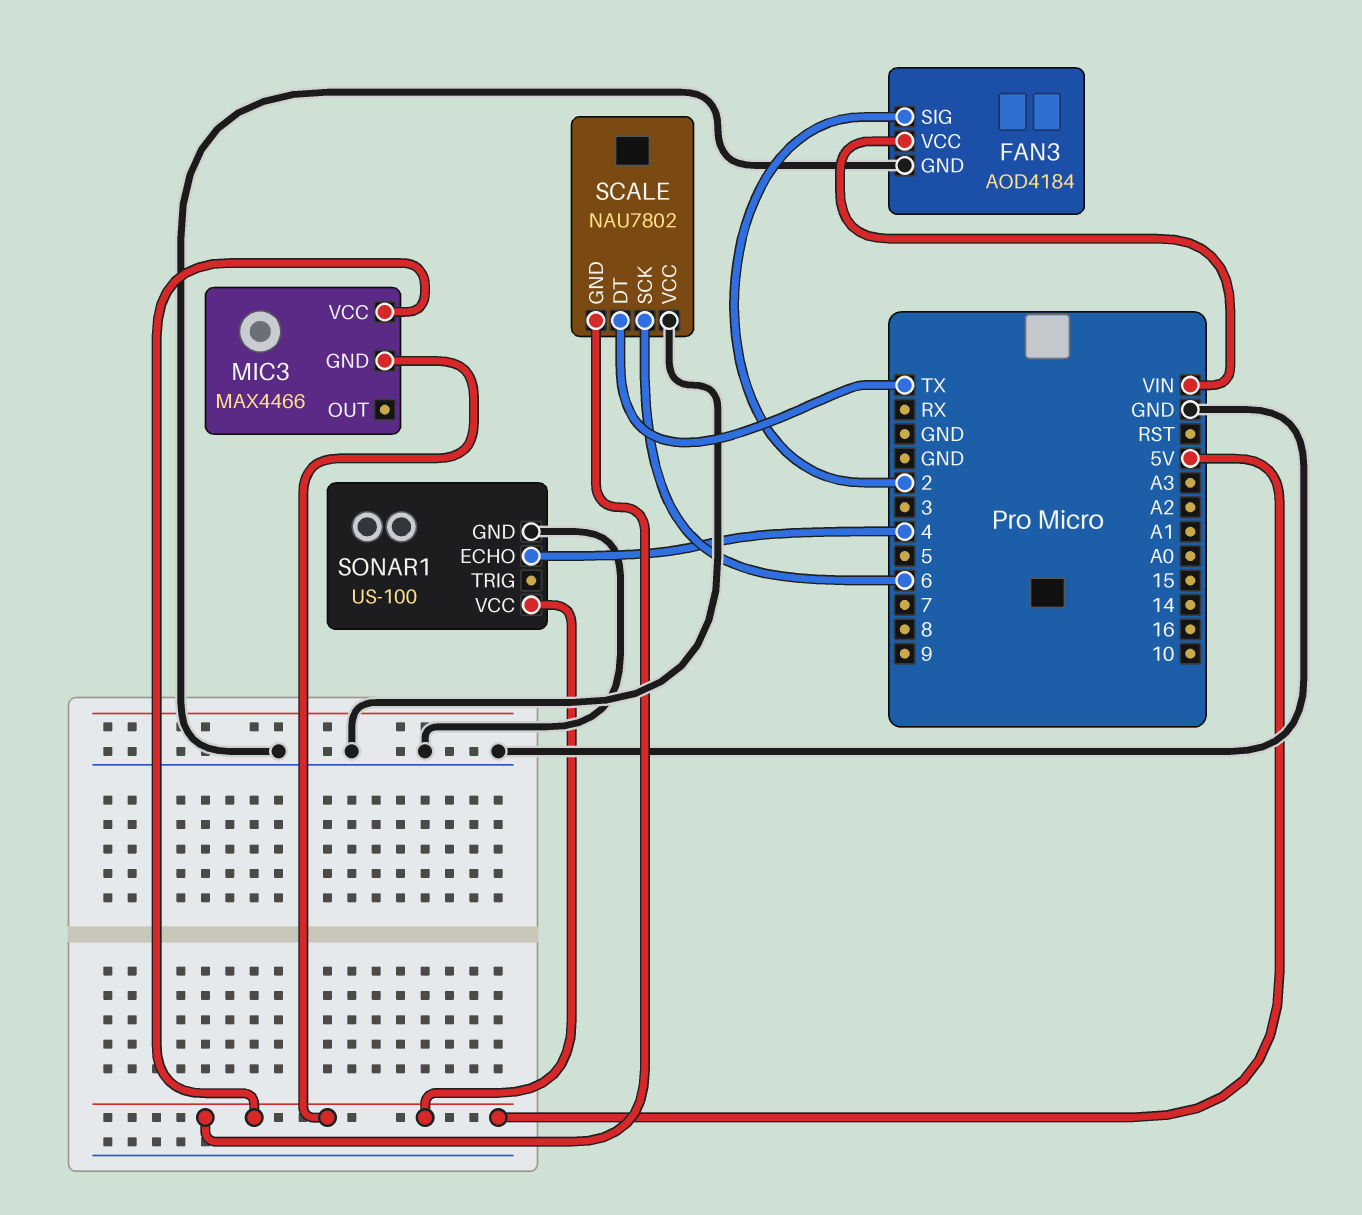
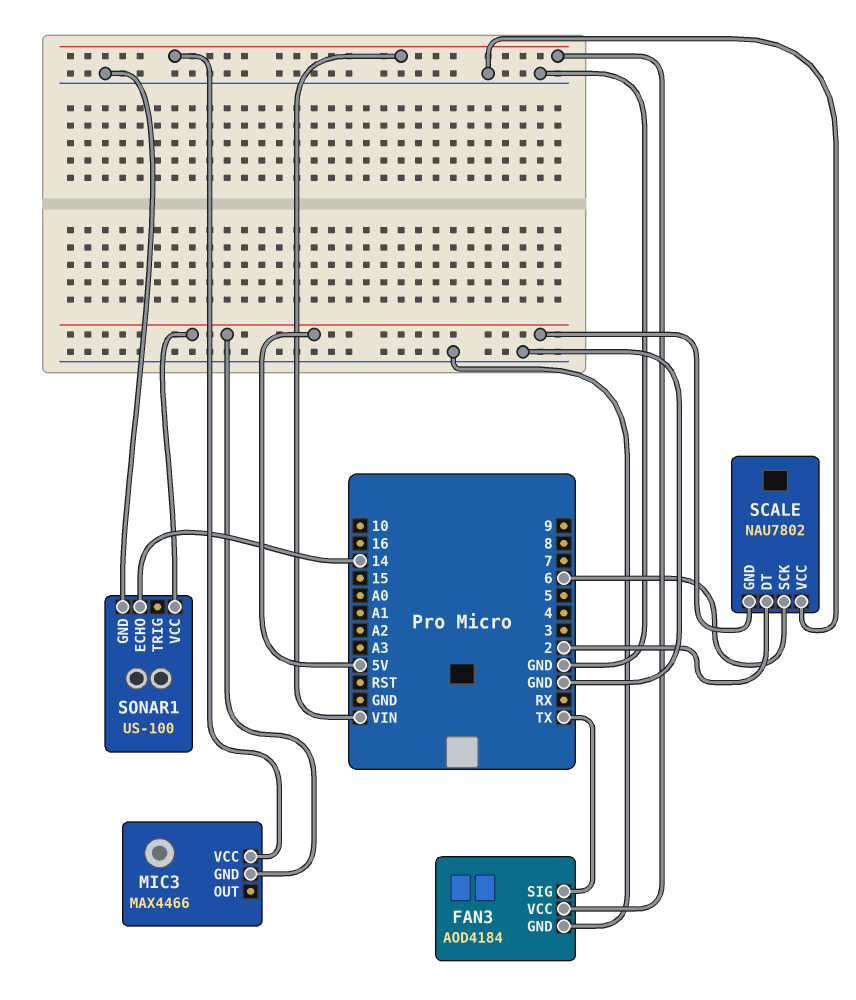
FAN3 pin SIG: 2 -> TX
MIC3 pin VCC: 5V -> VIN
SCALE pin DT: TX -> 2
SONAR1 pin ECHO: 4 -> 14

